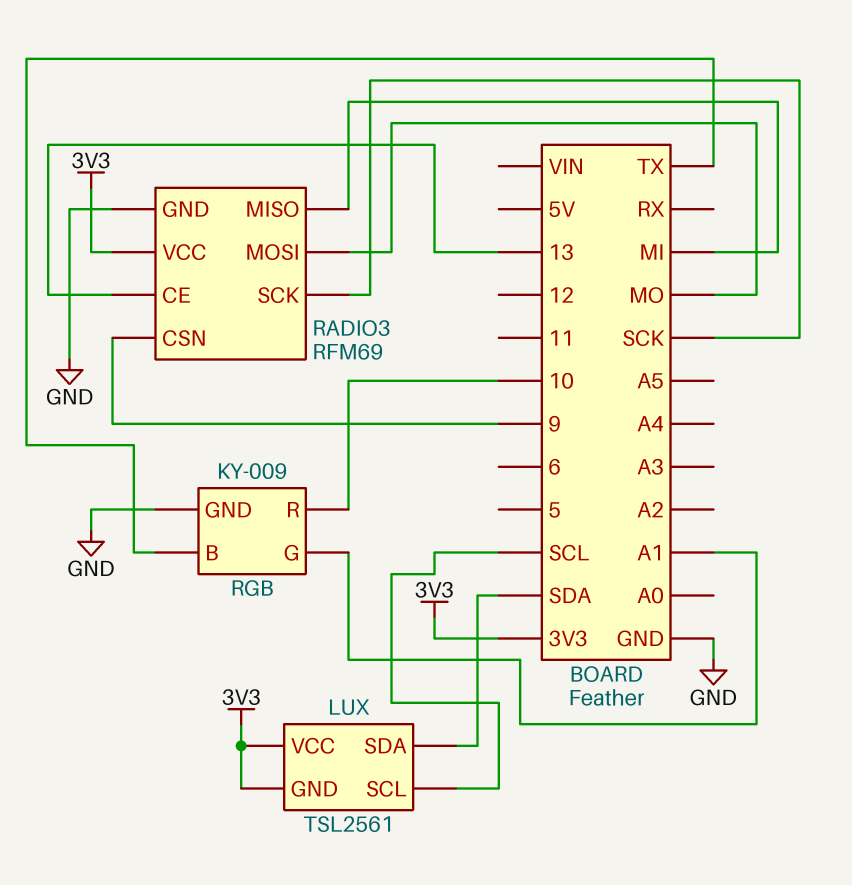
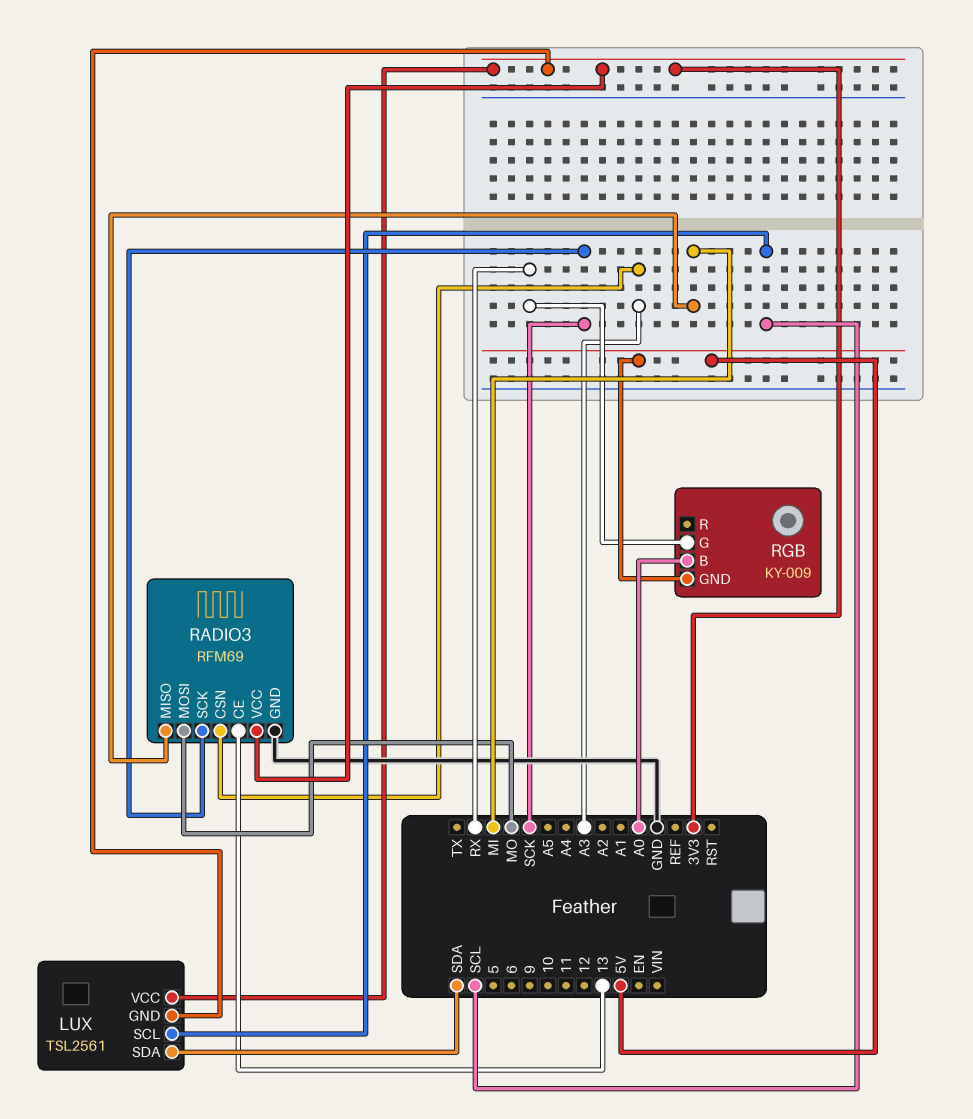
RADIO3 pin CSN: 9 -> A3
RGB pin B: TX -> A0
RGB pin G: A1 -> RX
RGB pin GND: GND -> 5V
RGB pin R: 10 -> none

